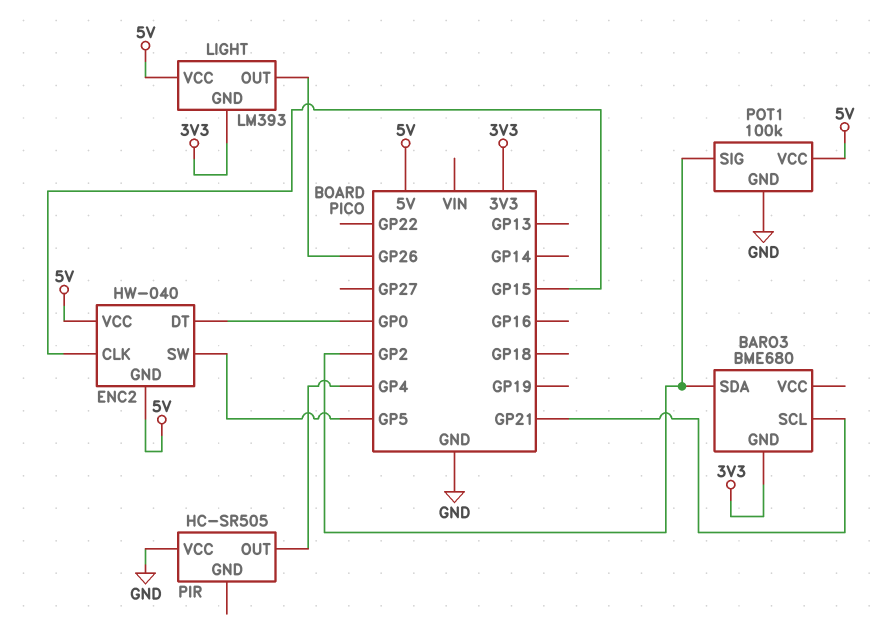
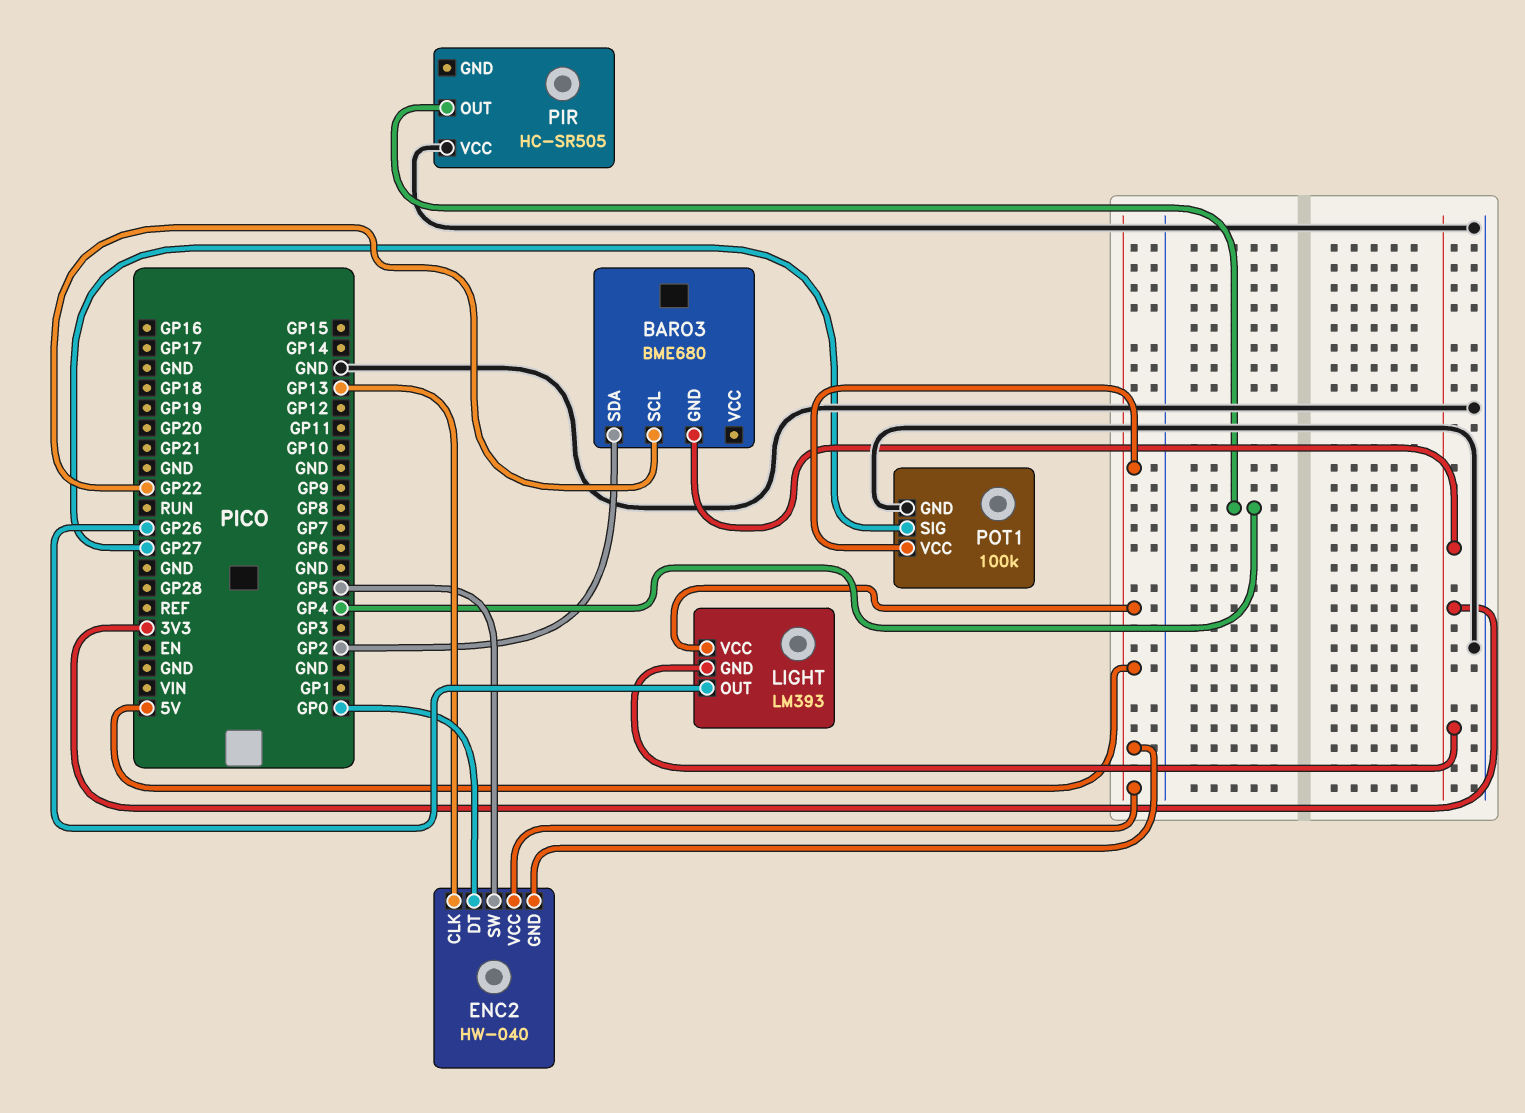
BARO3 pin SCL: GP21 -> GP22
ENC2 pin CLK: GP15 -> GP13
POT1 pin SIG: GP2 -> GP27

